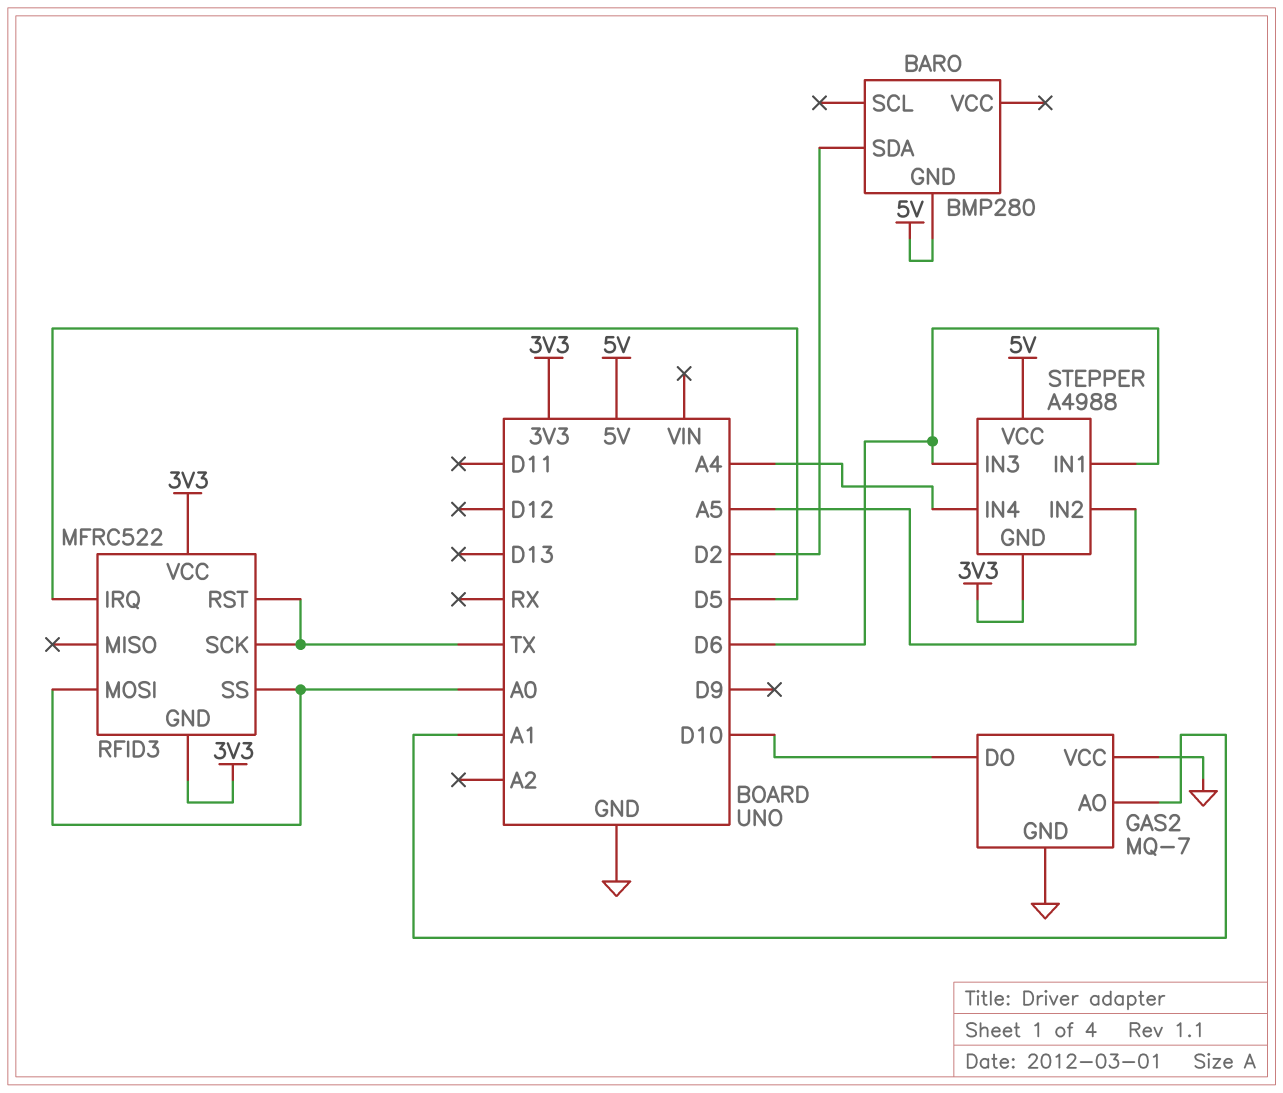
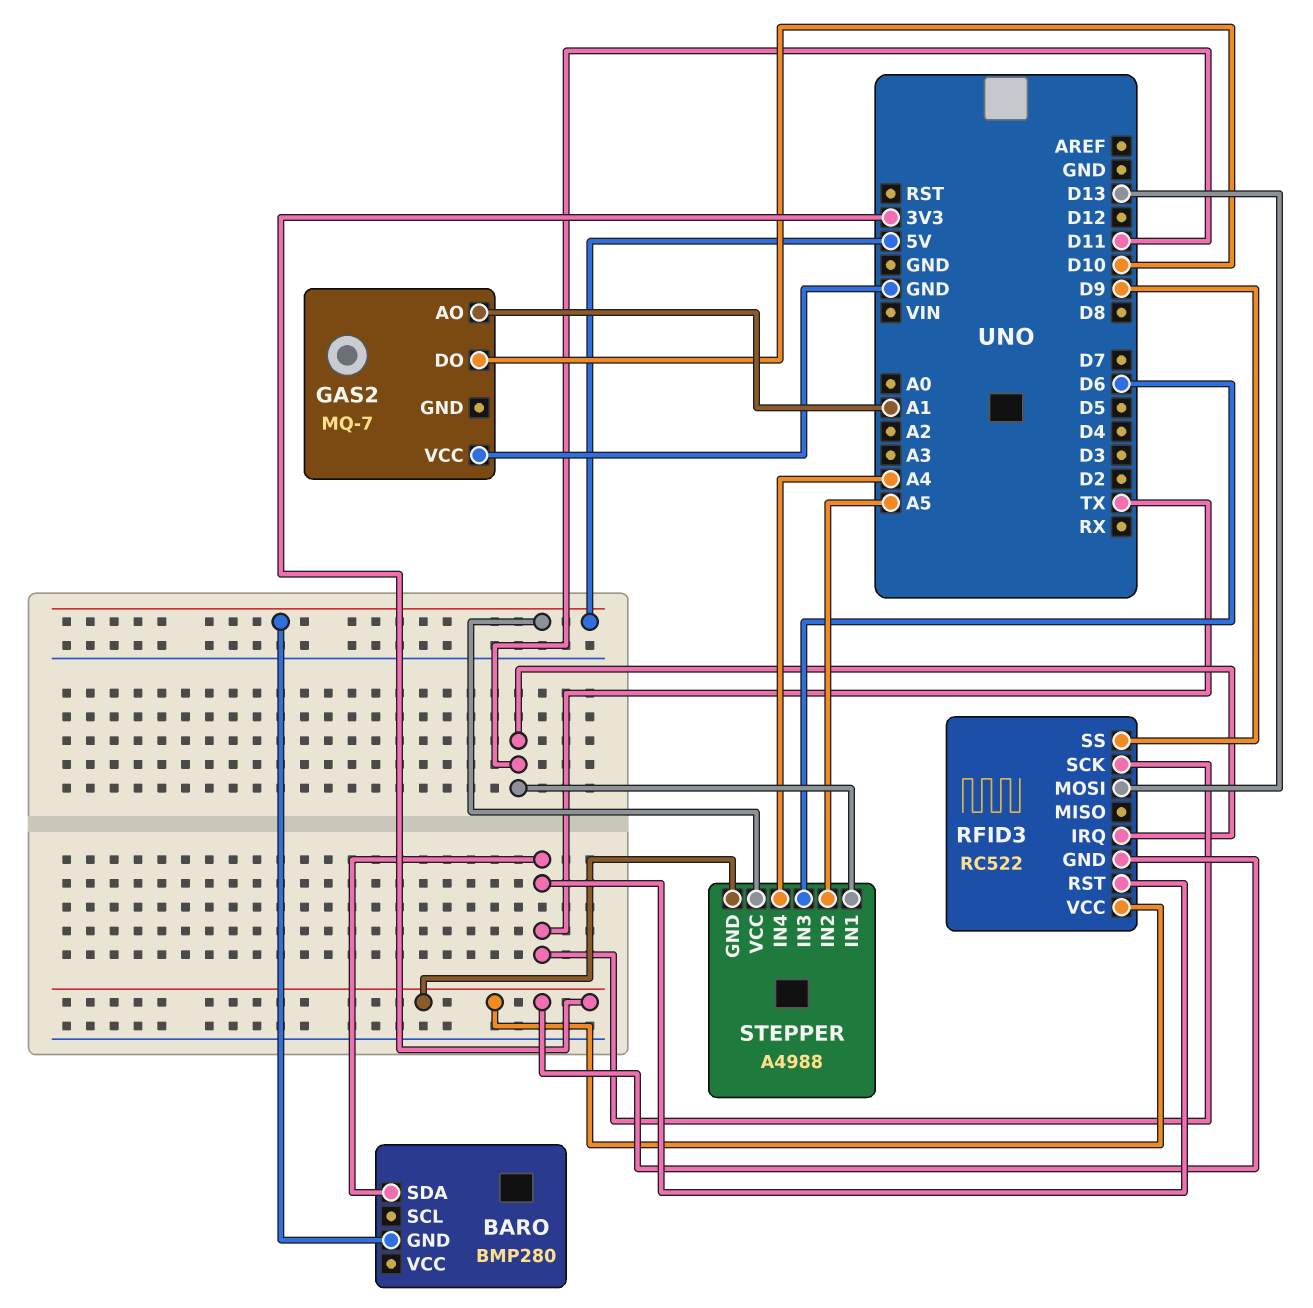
BARO pin SDA: D2 -> TX
GAS2 pin GND: GND -> none
RFID3: MFRC522 -> RC522
RFID3 pin IRQ: D5 -> D11
RFID3 pin MOSI: A0 -> D13
RFID3 pin SS: A0 -> D9
STEPPER pin IN1: D6 -> D11

